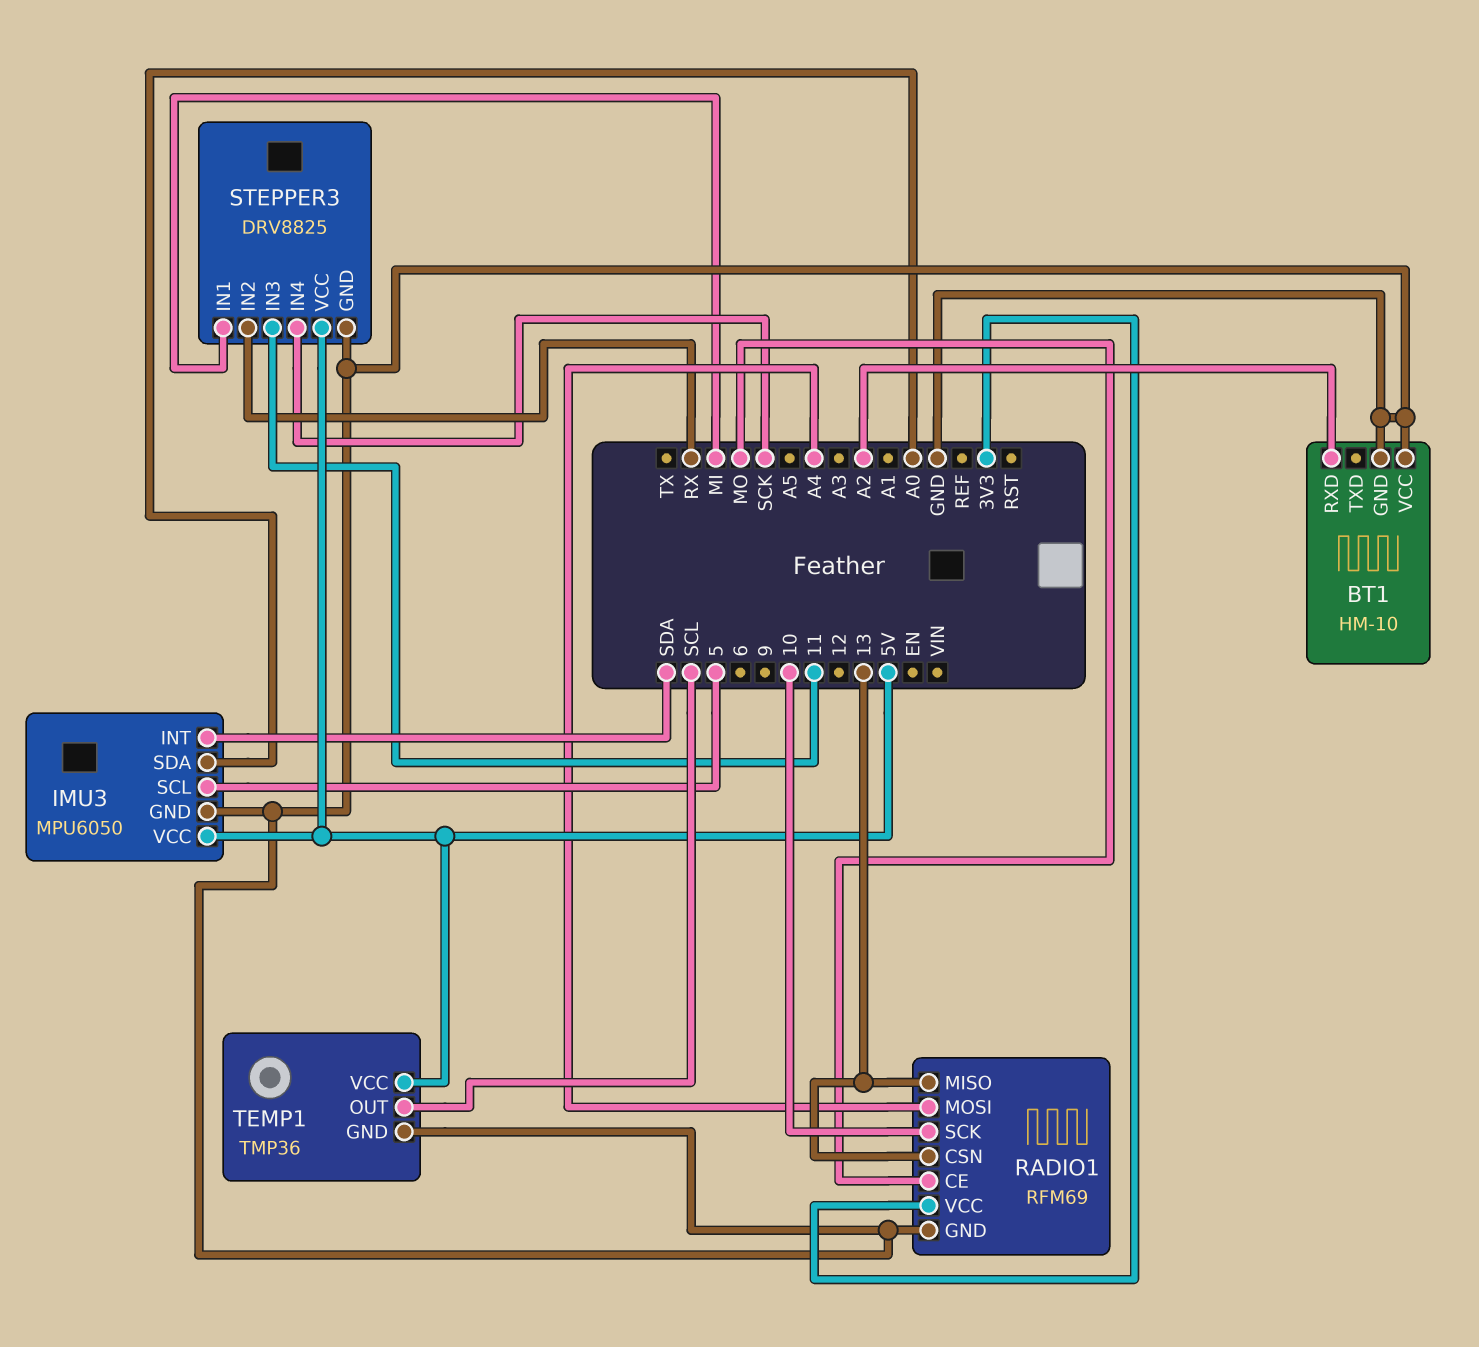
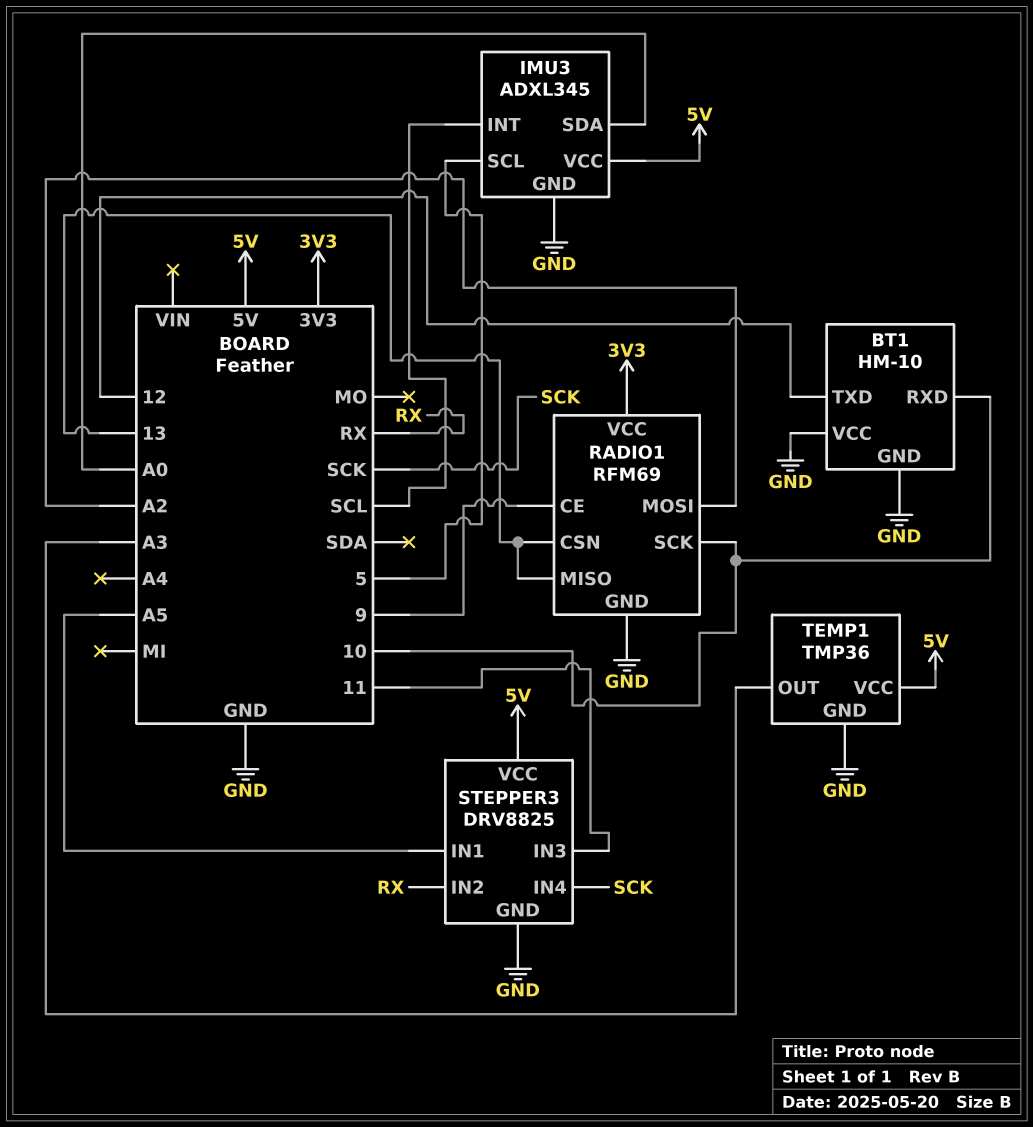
BT1 pin RXD: A2 -> 10
BT1 pin TXD: none -> 12
IMU3: MPU6050 -> ADXL345
IMU3 pin INT: SDA -> SCL
RADIO1 pin CE: MO -> 9
RADIO1 pin MOSI: A4 -> A2
STEPPER3 pin IN1: MI -> A5
TEMP1 pin OUT: SCL -> A3

